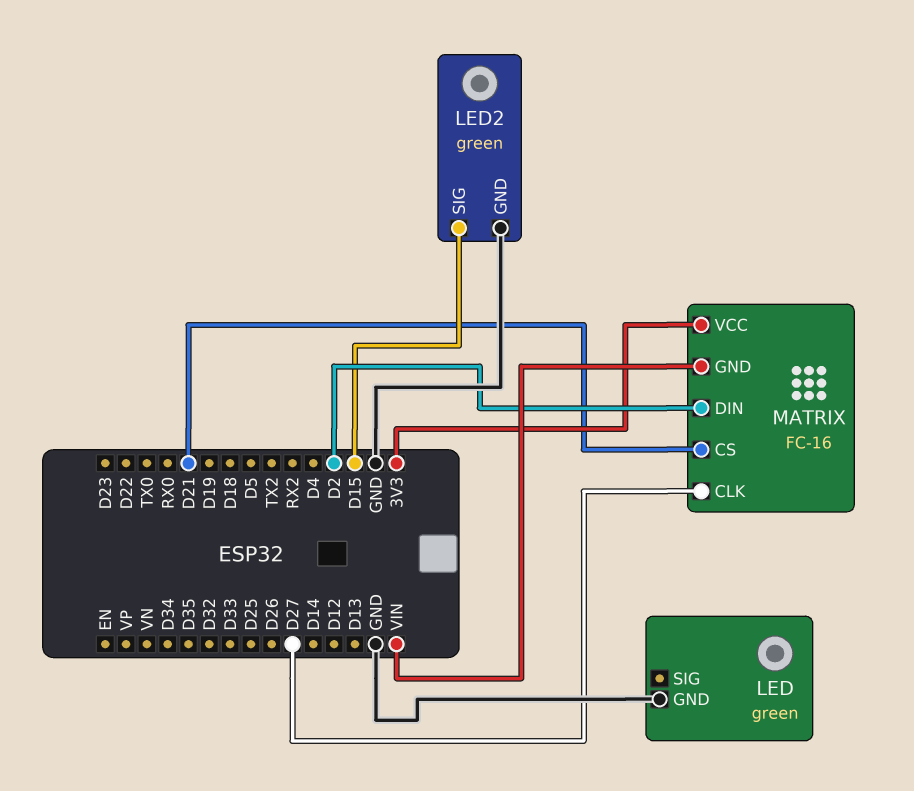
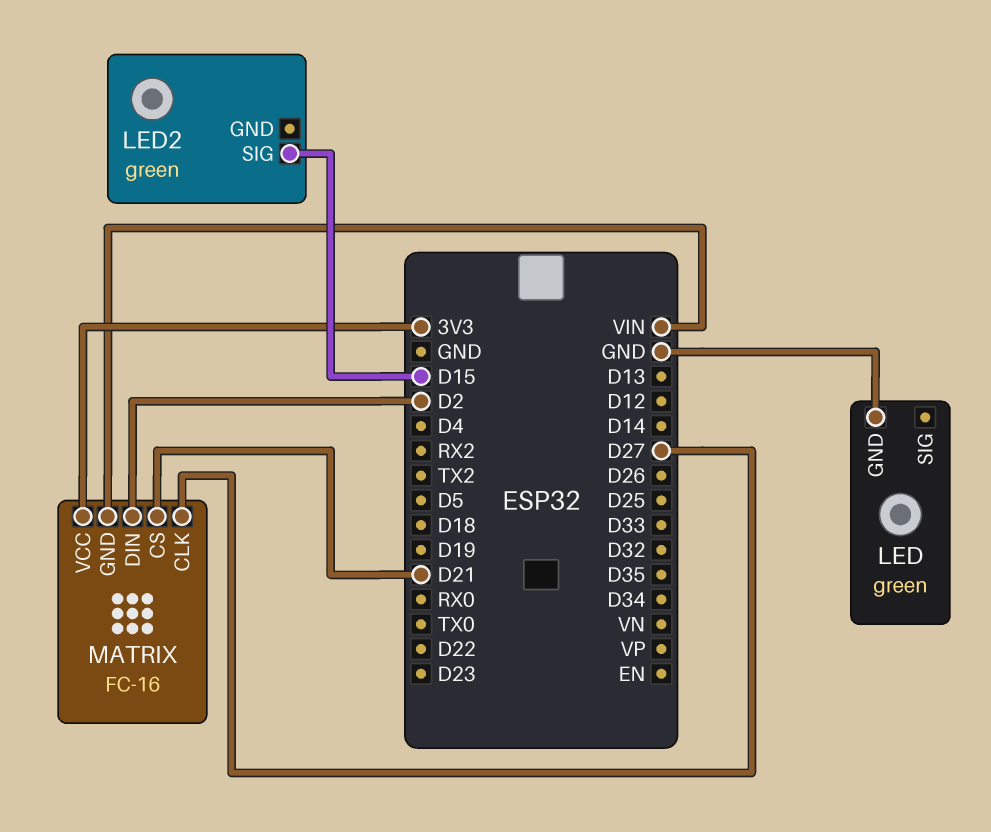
LED2 pin GND: GND -> none

